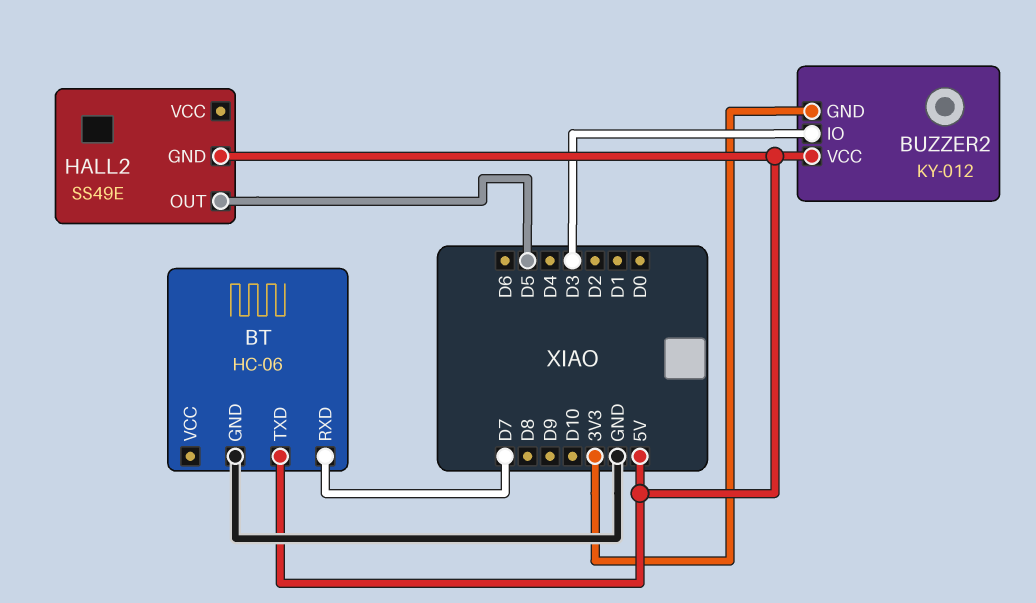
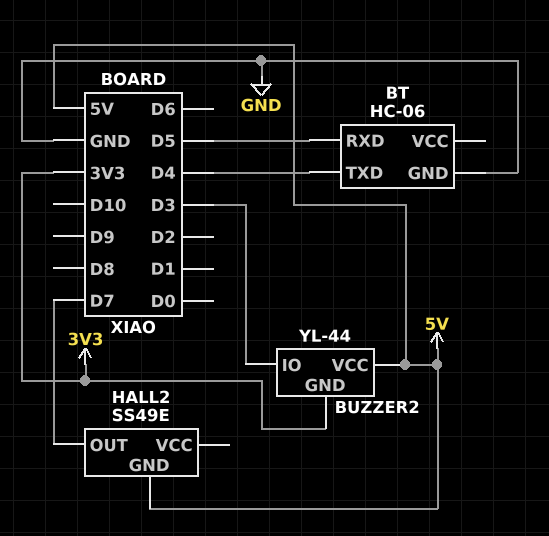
BT pin RXD: D7 -> D5
BT pin TXD: 5V -> D4
BUZZER2: KY-012 -> YL-44
HALL2 pin OUT: D5 -> D7

